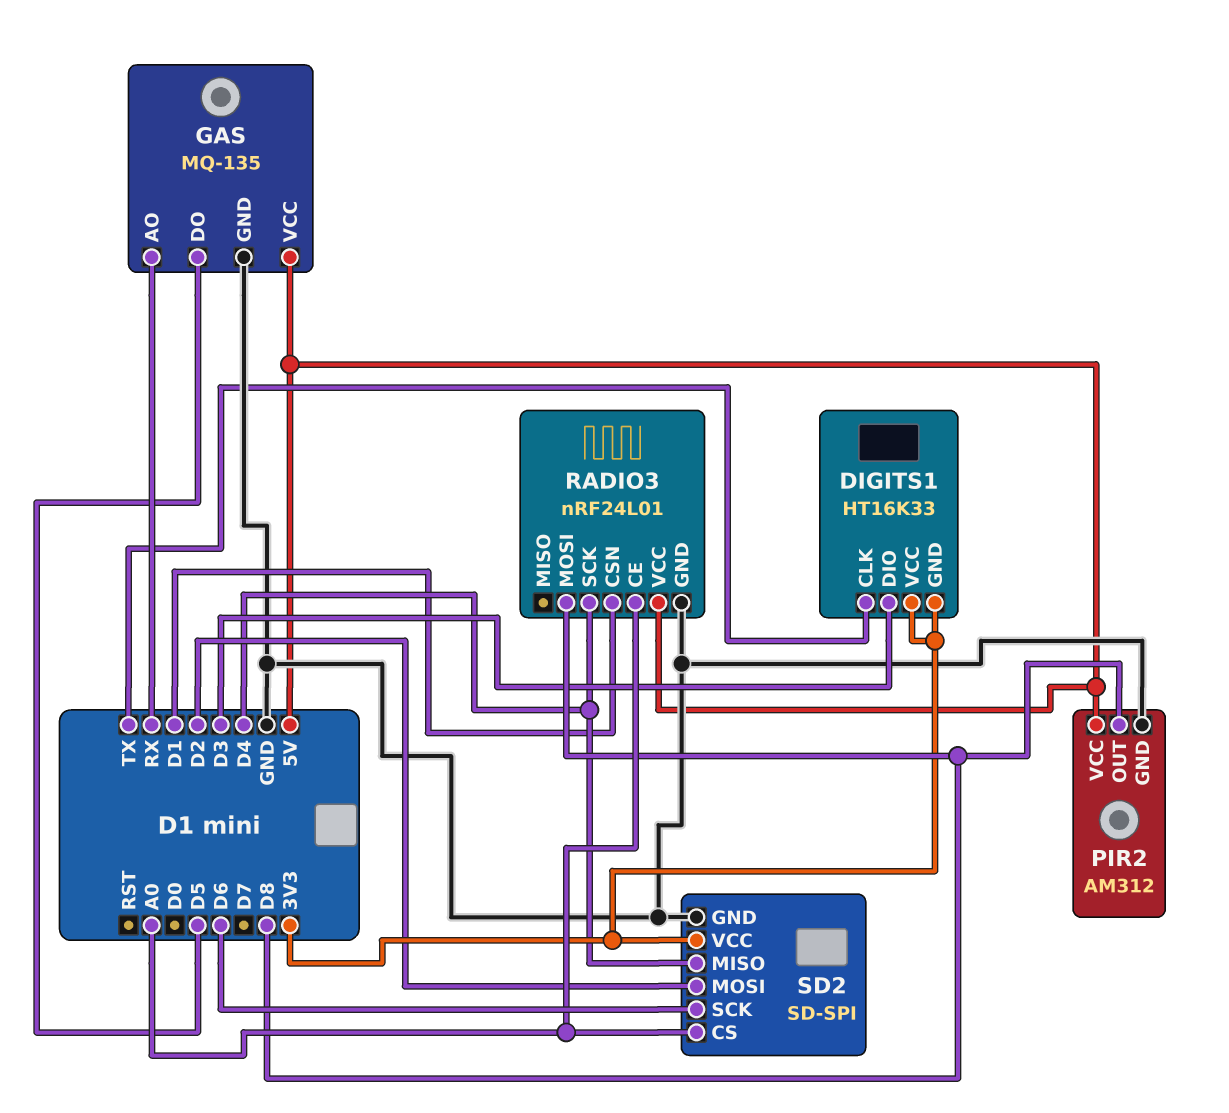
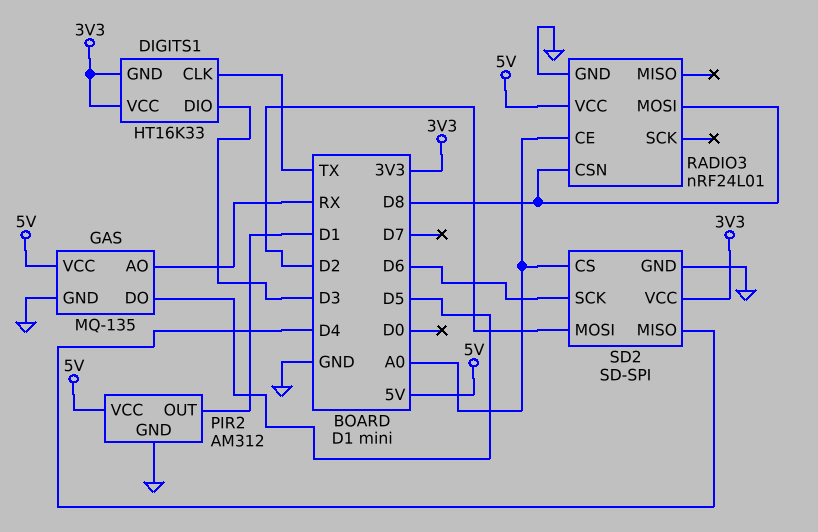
PIR2 pin OUT: D8 -> D1
RADIO3 pin CSN: D1 -> D8
RADIO3 pin SCK: D4 -> none

